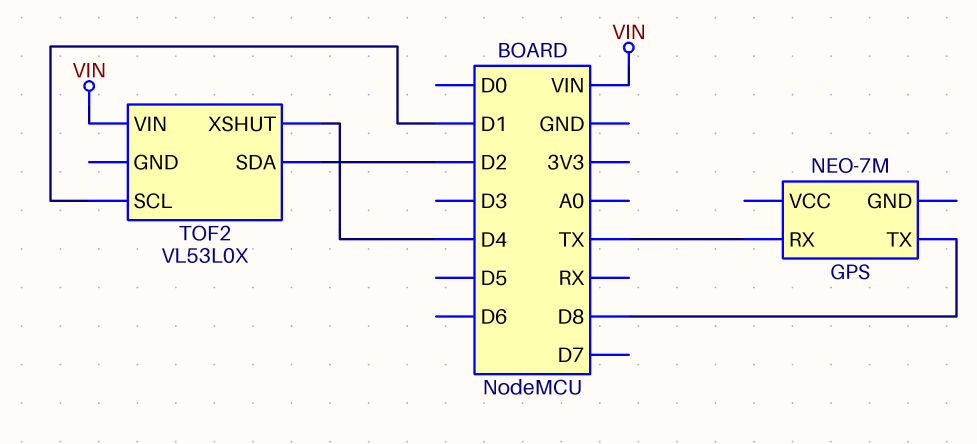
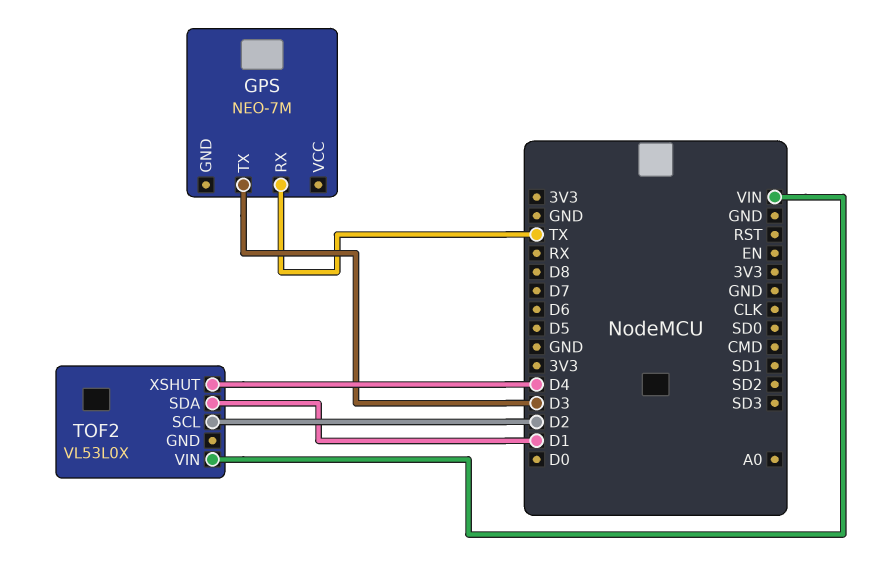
GPS pin TX: D8 -> D3
TOF2 pin SCL: D1 -> D2
TOF2 pin SDA: D2 -> D1

